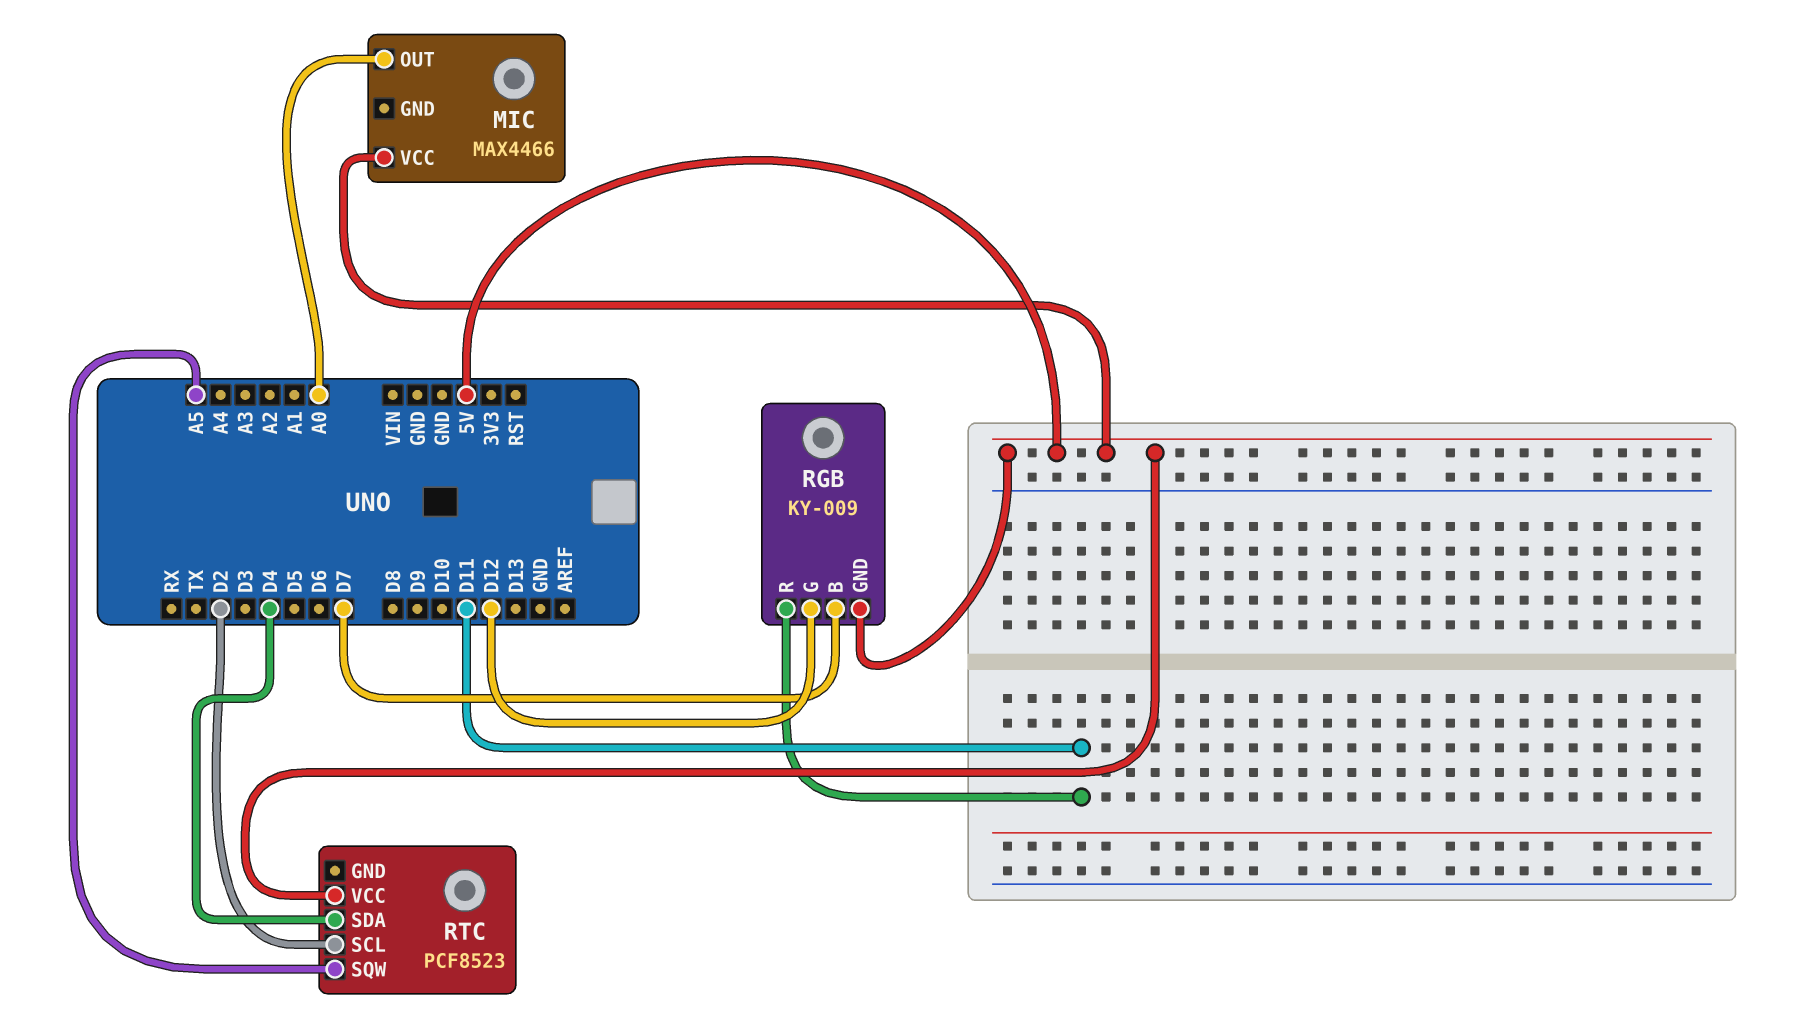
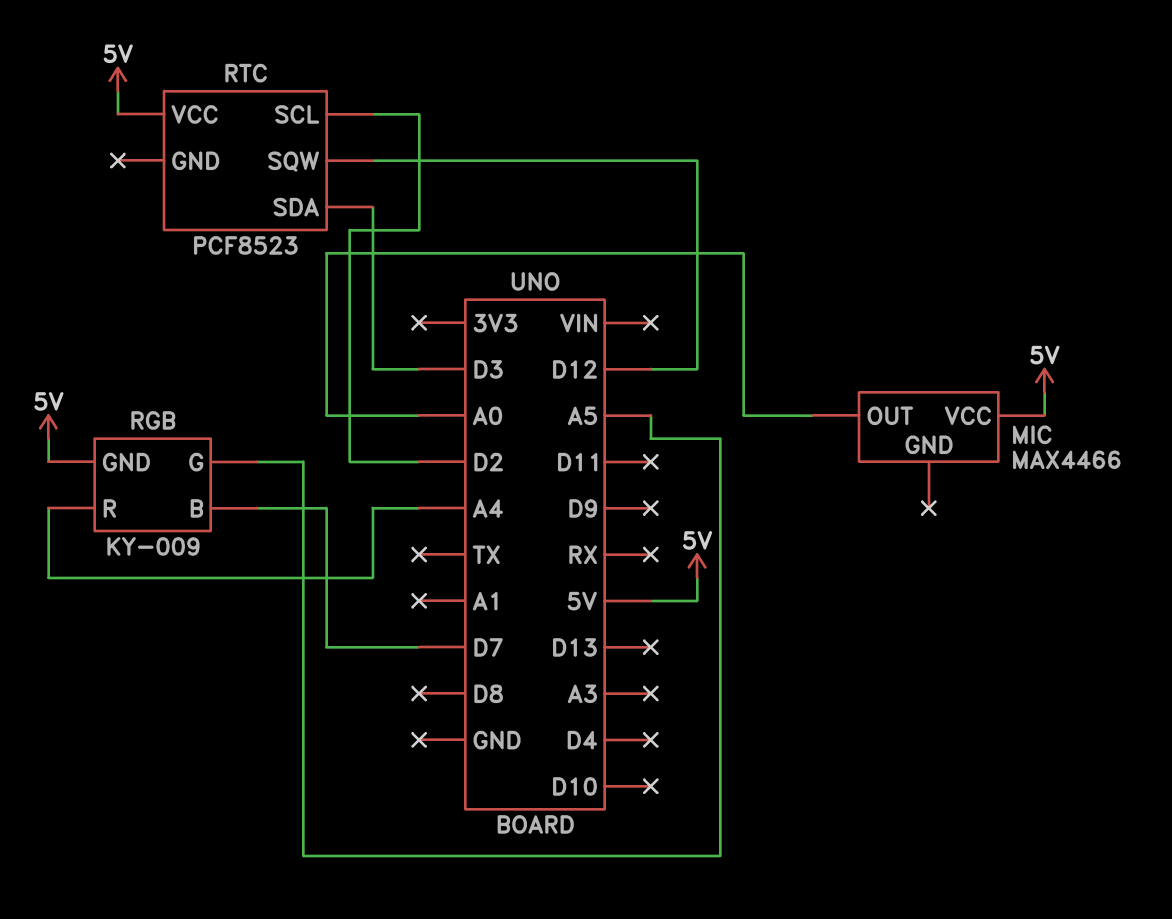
RGB pin G: D12 -> A5
RGB pin R: D11 -> A4
RTC pin SDA: D4 -> D3
RTC pin SQW: A5 -> D12

